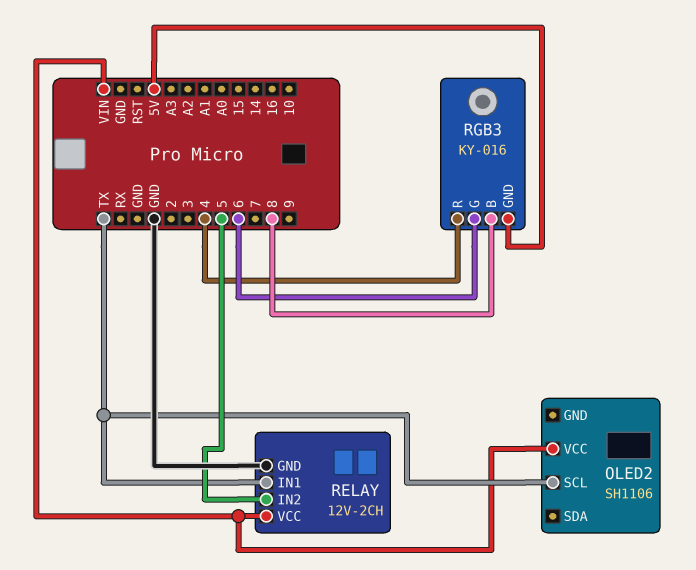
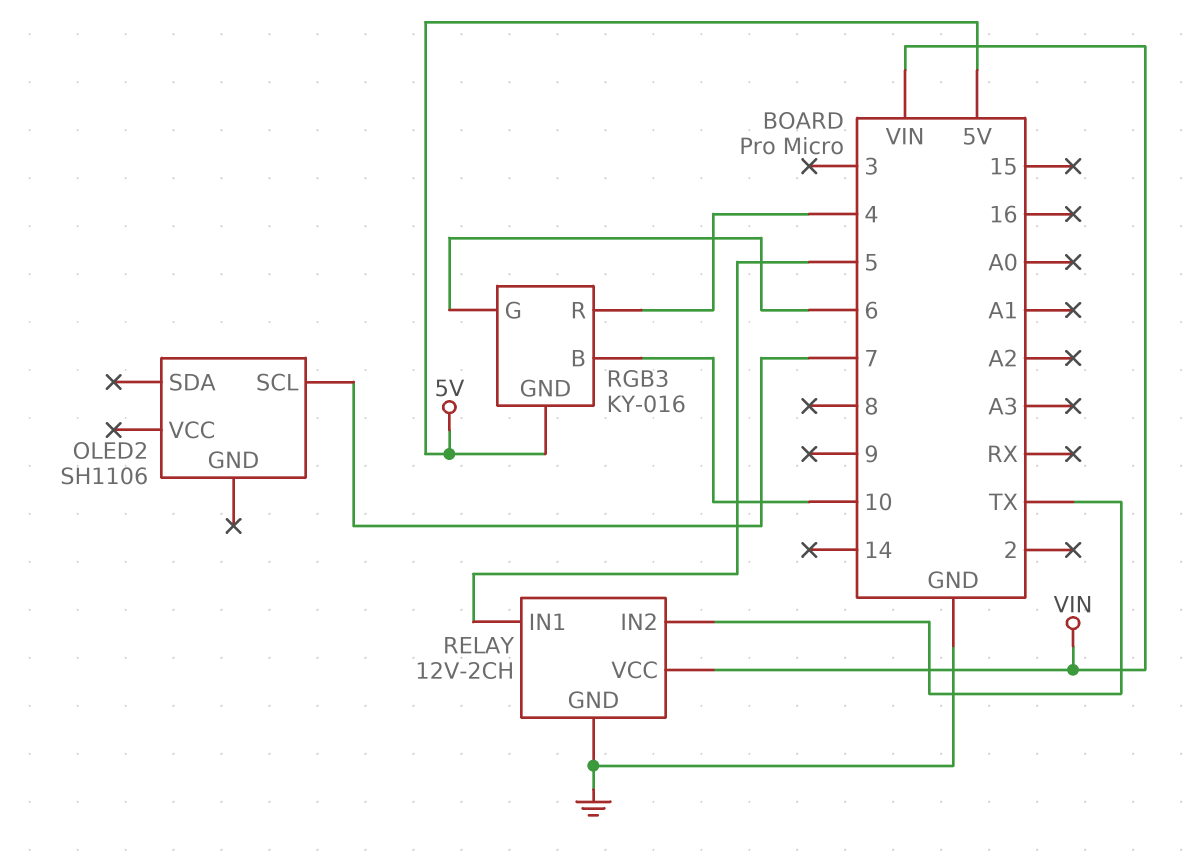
OLED2 pin SCL: TX -> 7
OLED2 pin VCC: VIN -> none
RELAY pin IN1: TX -> 5
RELAY pin IN2: 5 -> TX
RGB3 pin B: 8 -> 10

